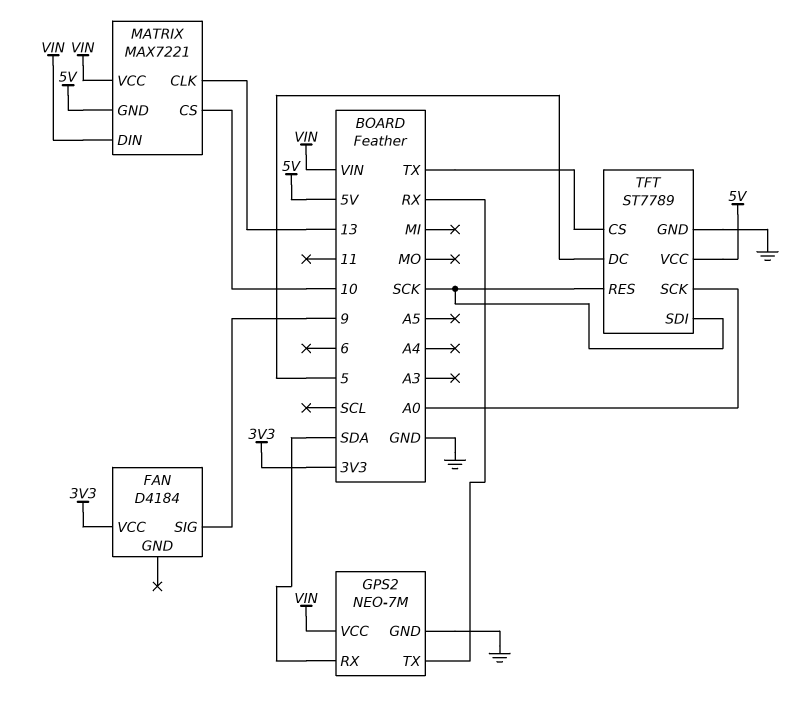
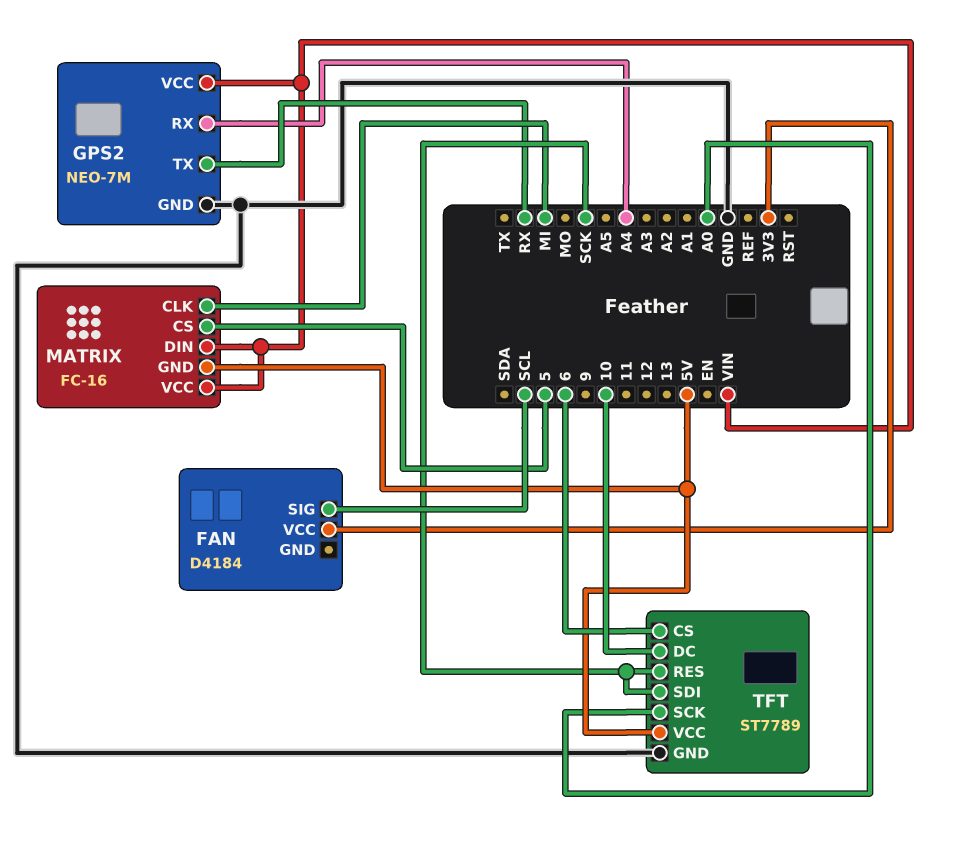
FAN pin SIG: 9 -> SCL
GPS2 pin RX: SDA -> A4
MATRIX: MAX7221 -> FC-16
MATRIX pin CLK: 13 -> MI
MATRIX pin CS: 10 -> 5
TFT pin CS: TX -> 6
TFT pin DC: 5 -> 10

